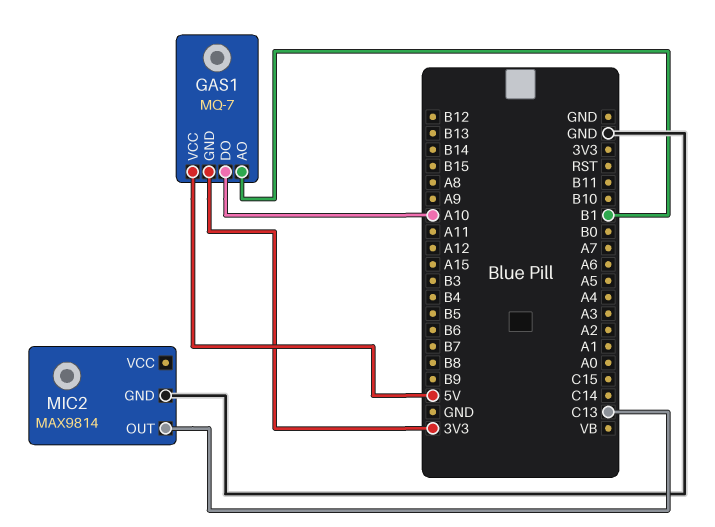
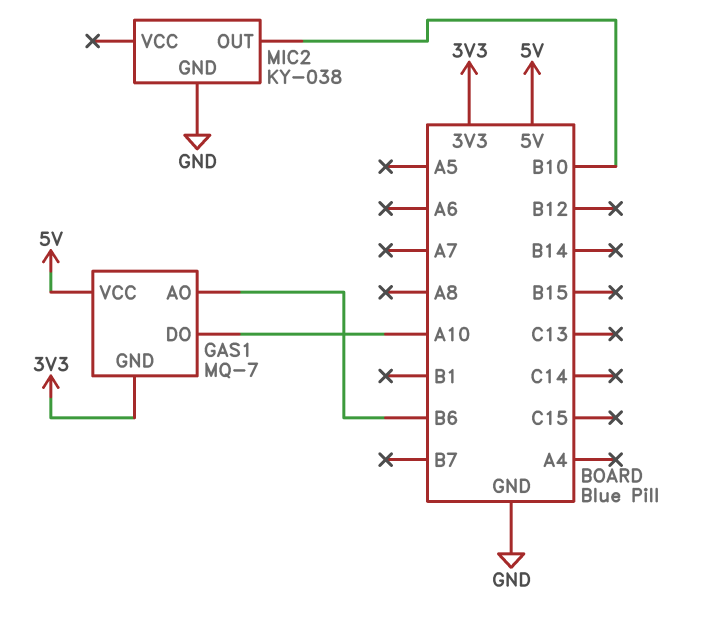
GAS1 pin AO: B1 -> B6
MIC2: MAX9814 -> KY-038
MIC2 pin OUT: C13 -> B10

